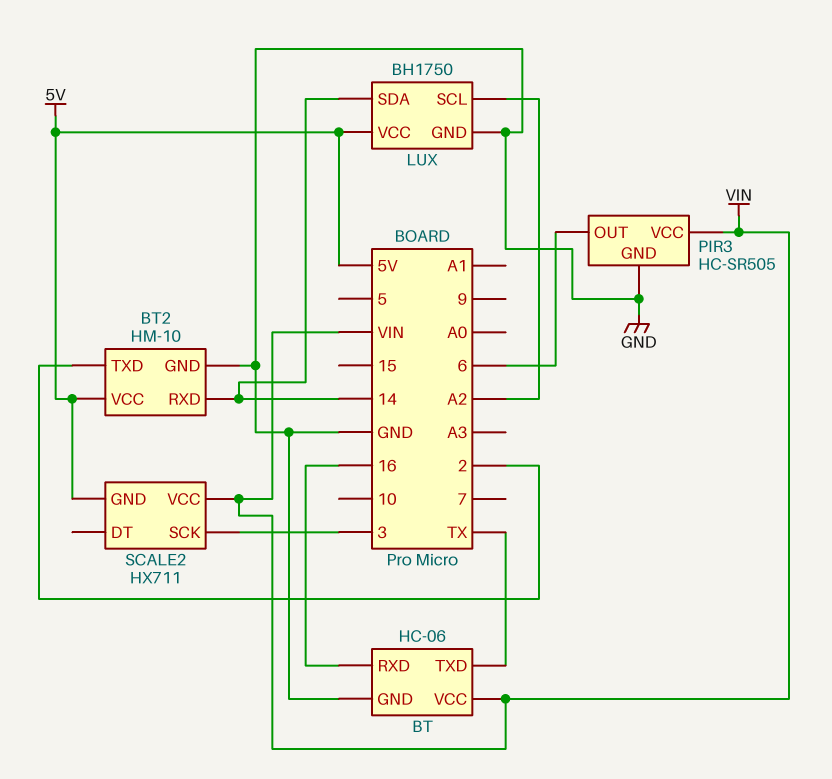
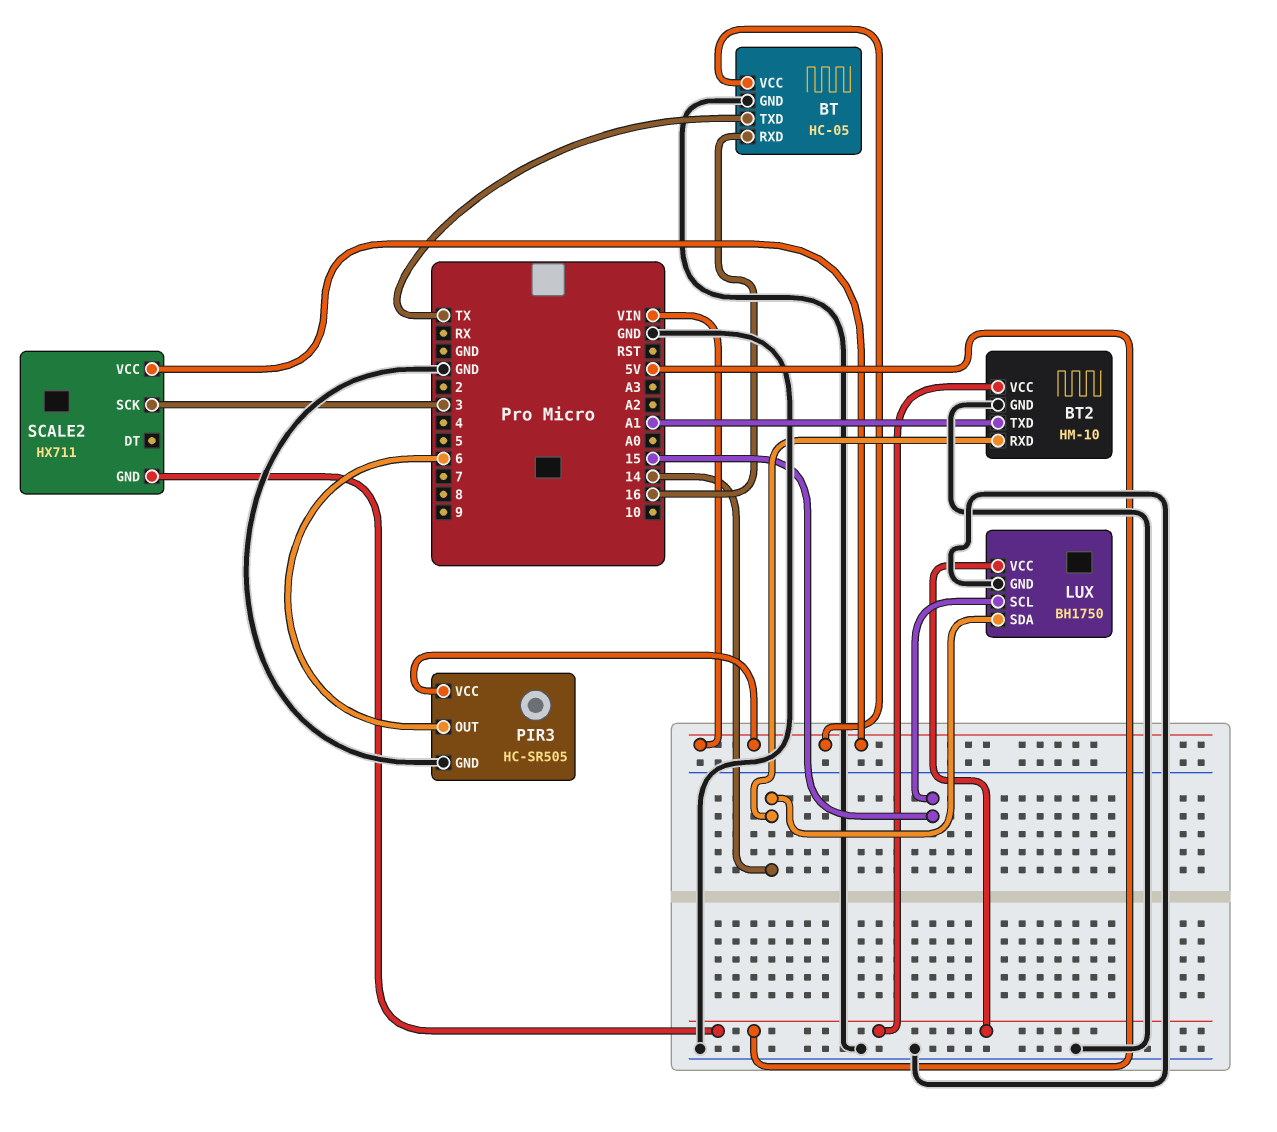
BT: HC-06 -> HC-05
BT2 pin TXD: 2 -> A1
LUX pin SCL: A2 -> 15

